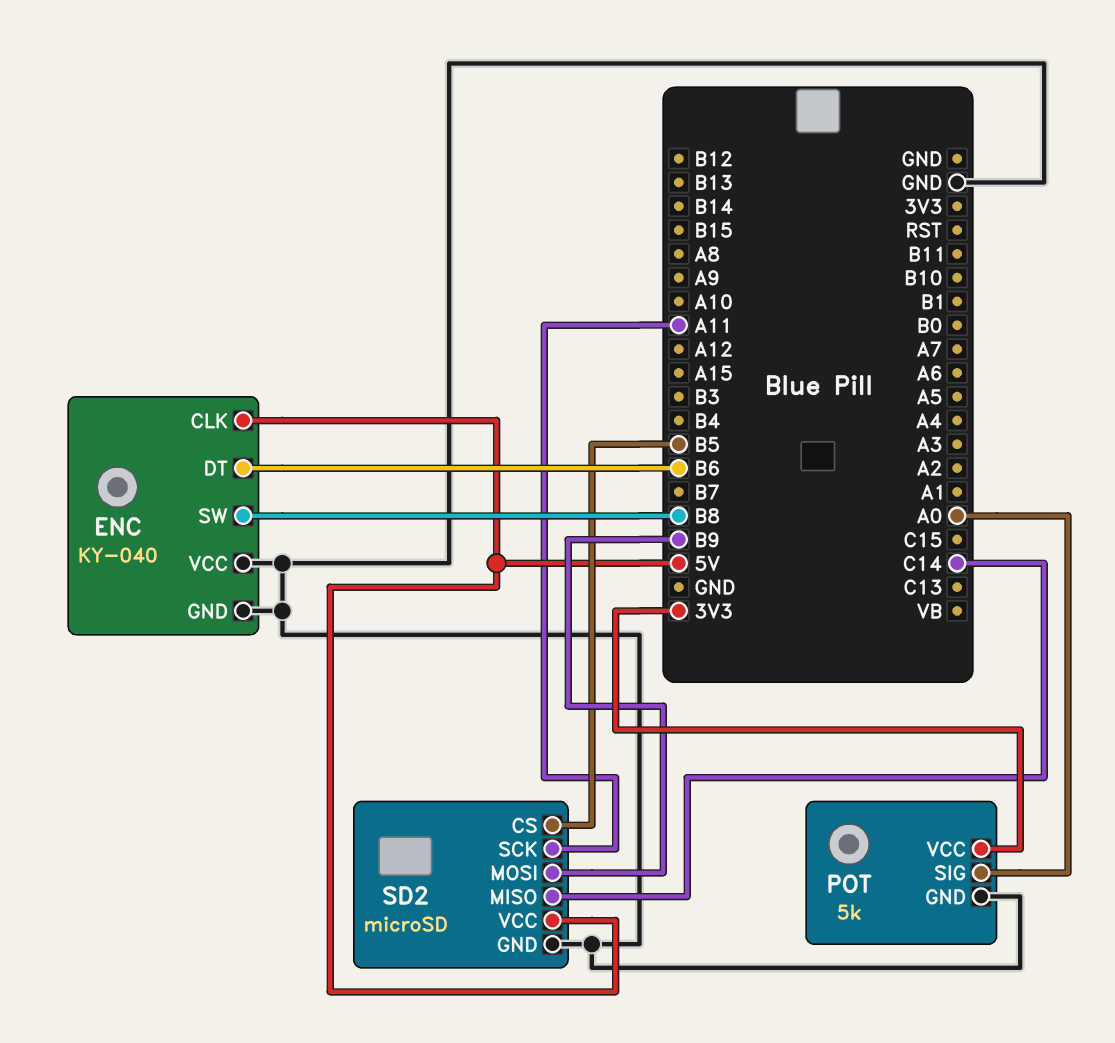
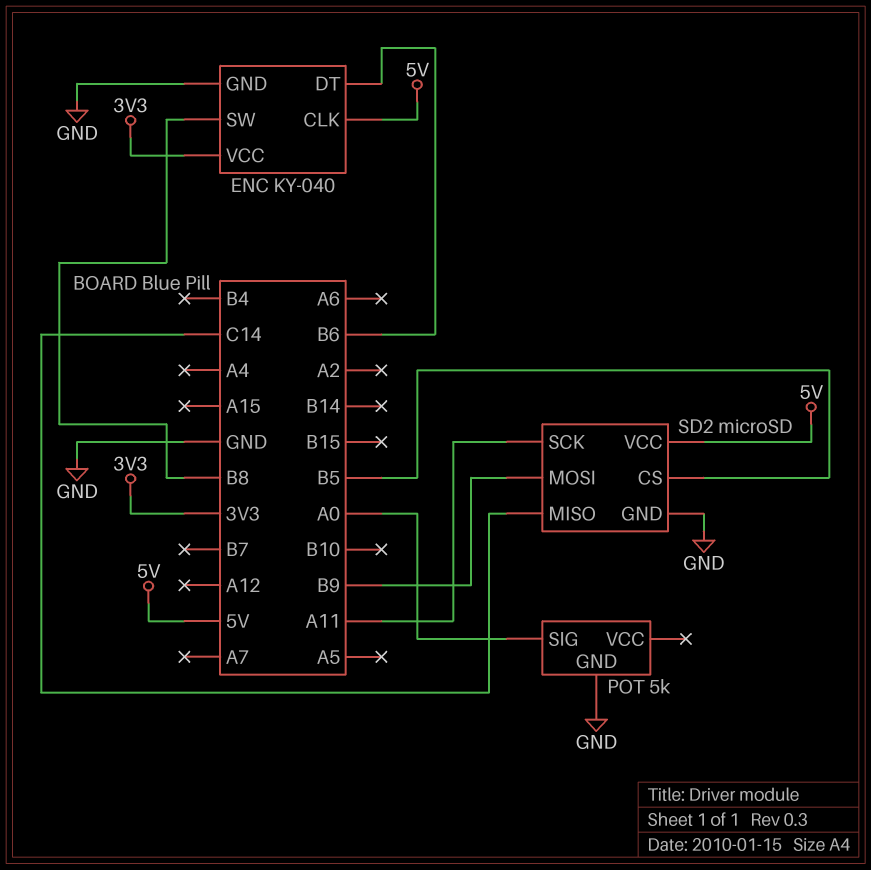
ENC pin VCC: GND -> 3V3
POT pin VCC: 3V3 -> none

